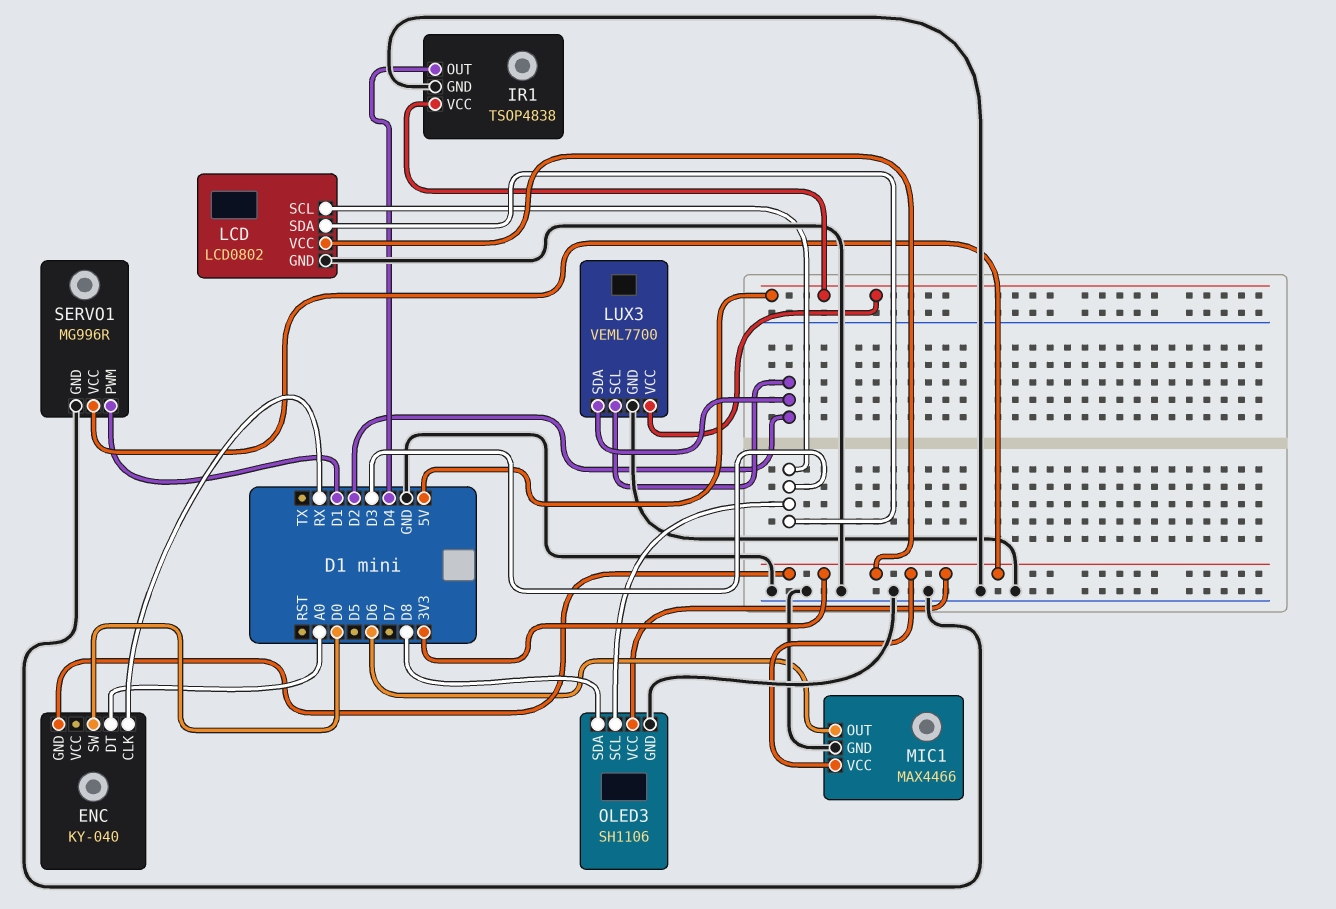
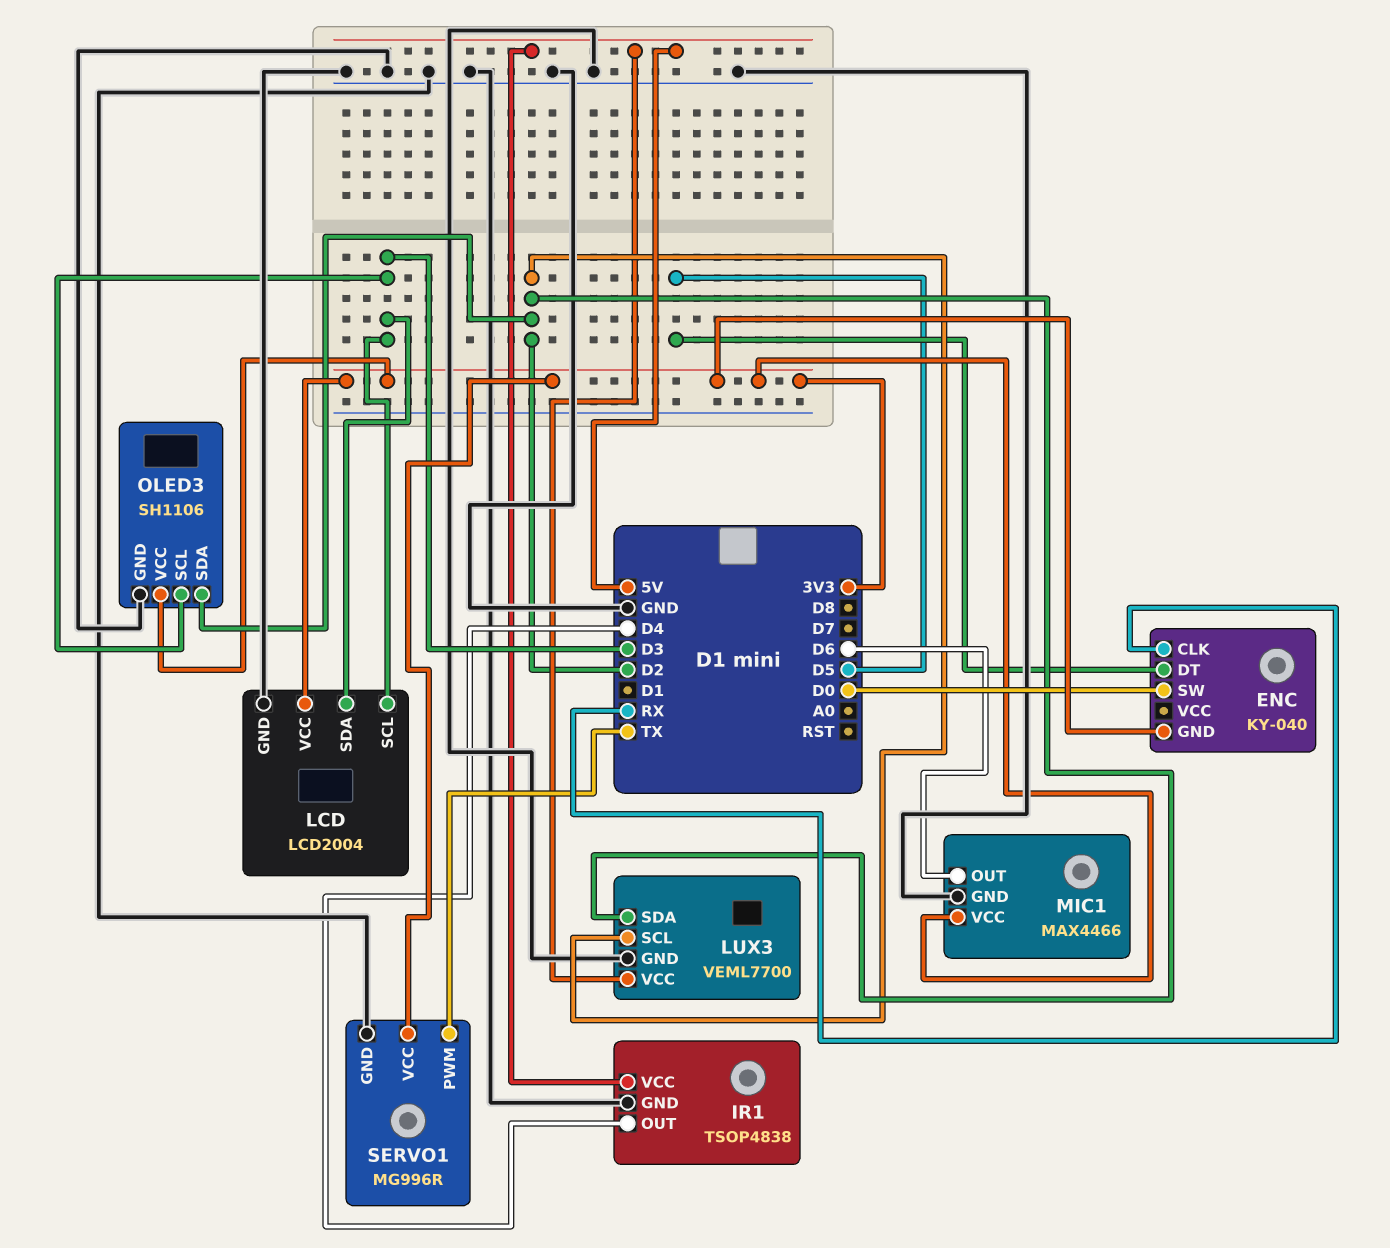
ENC pin DT: A0 -> D5
LCD: LCD0802 -> LCD2004
OLED3 pin SDA: D8 -> D2
SERVO1 pin PWM: D1 -> TX

